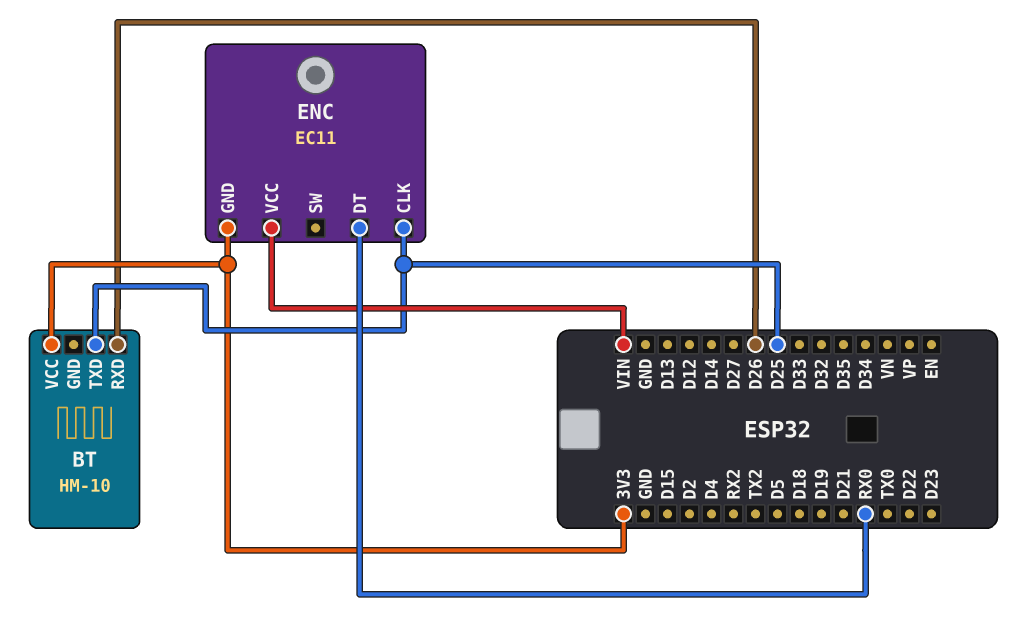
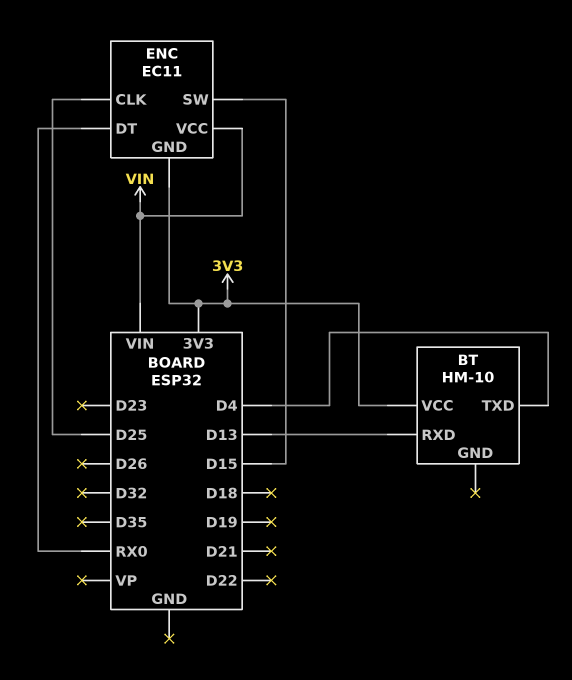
BT pin RXD: D26 -> D13
BT pin TXD: D25 -> D4
ENC pin SW: none -> D15

